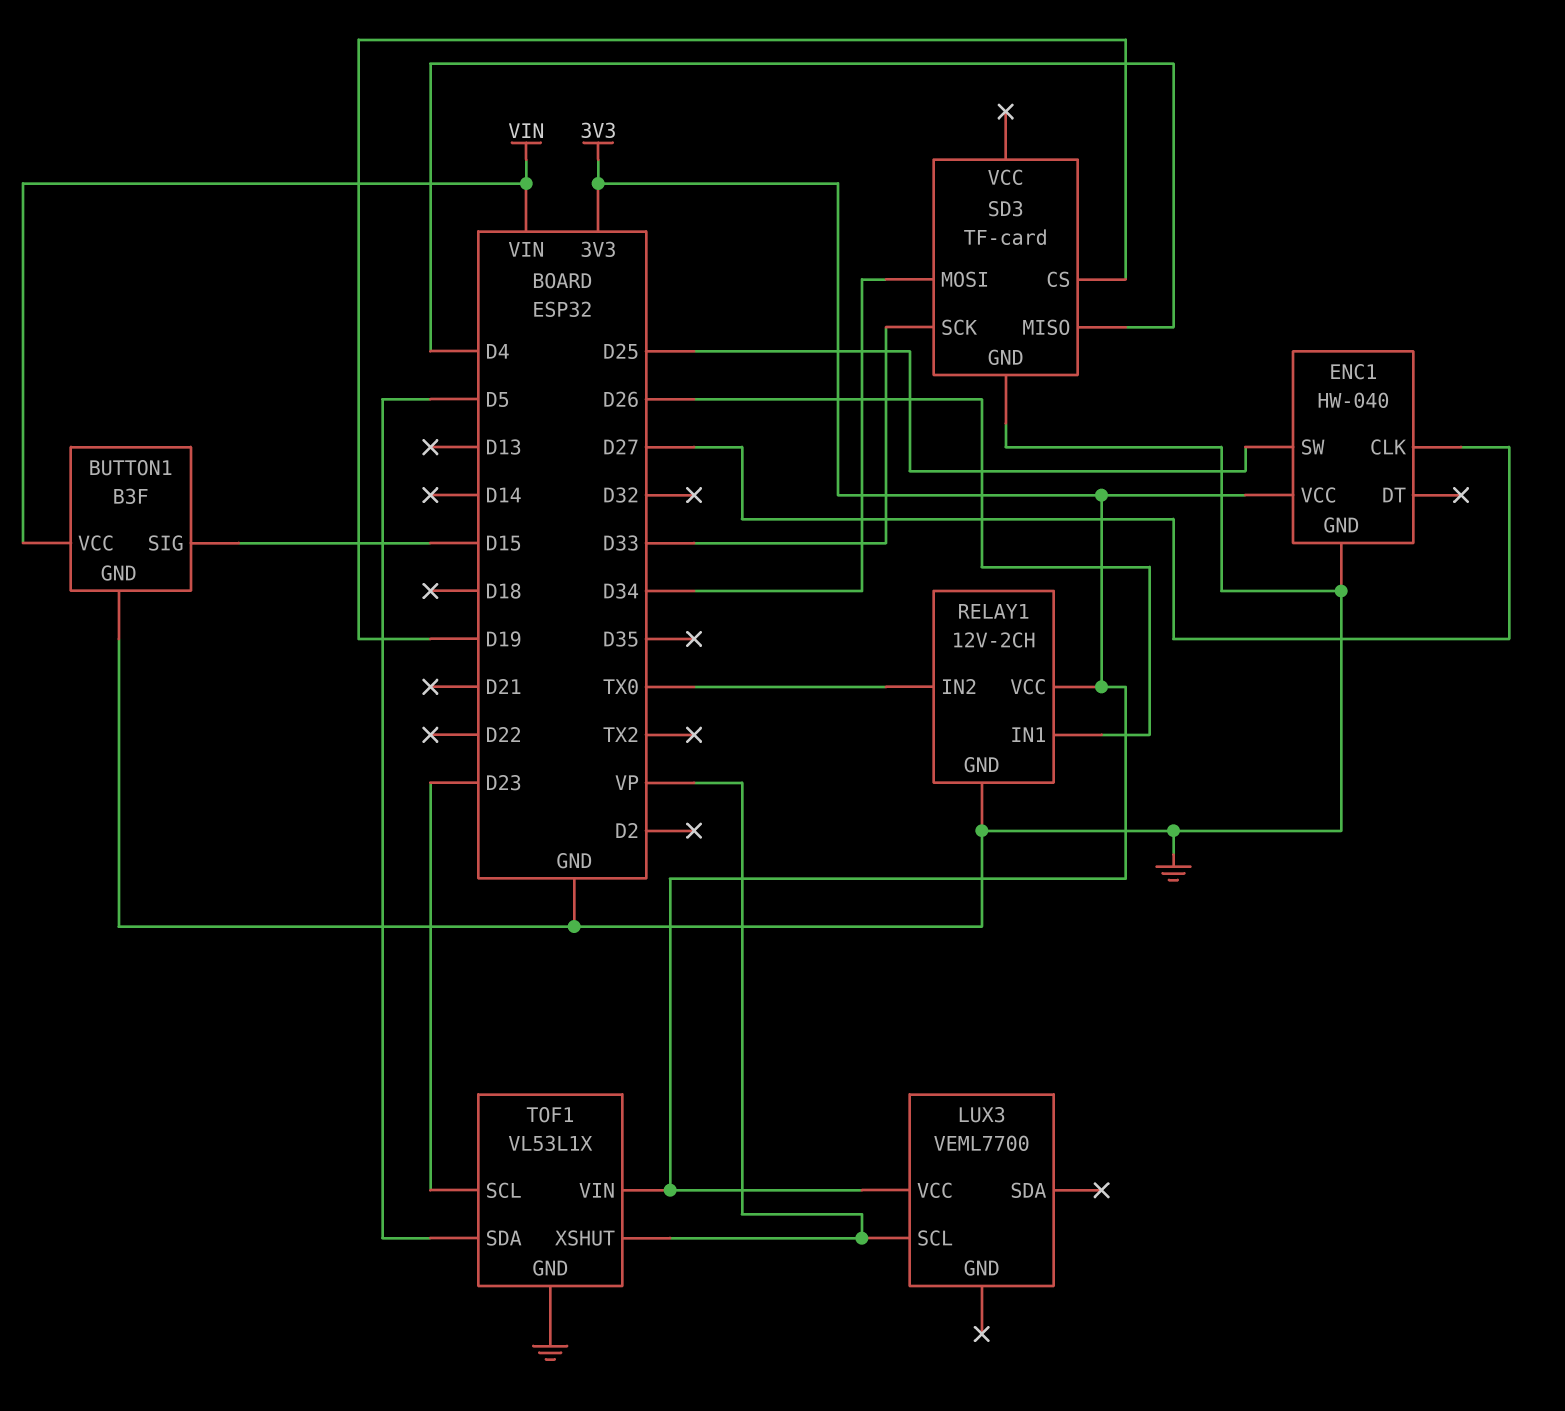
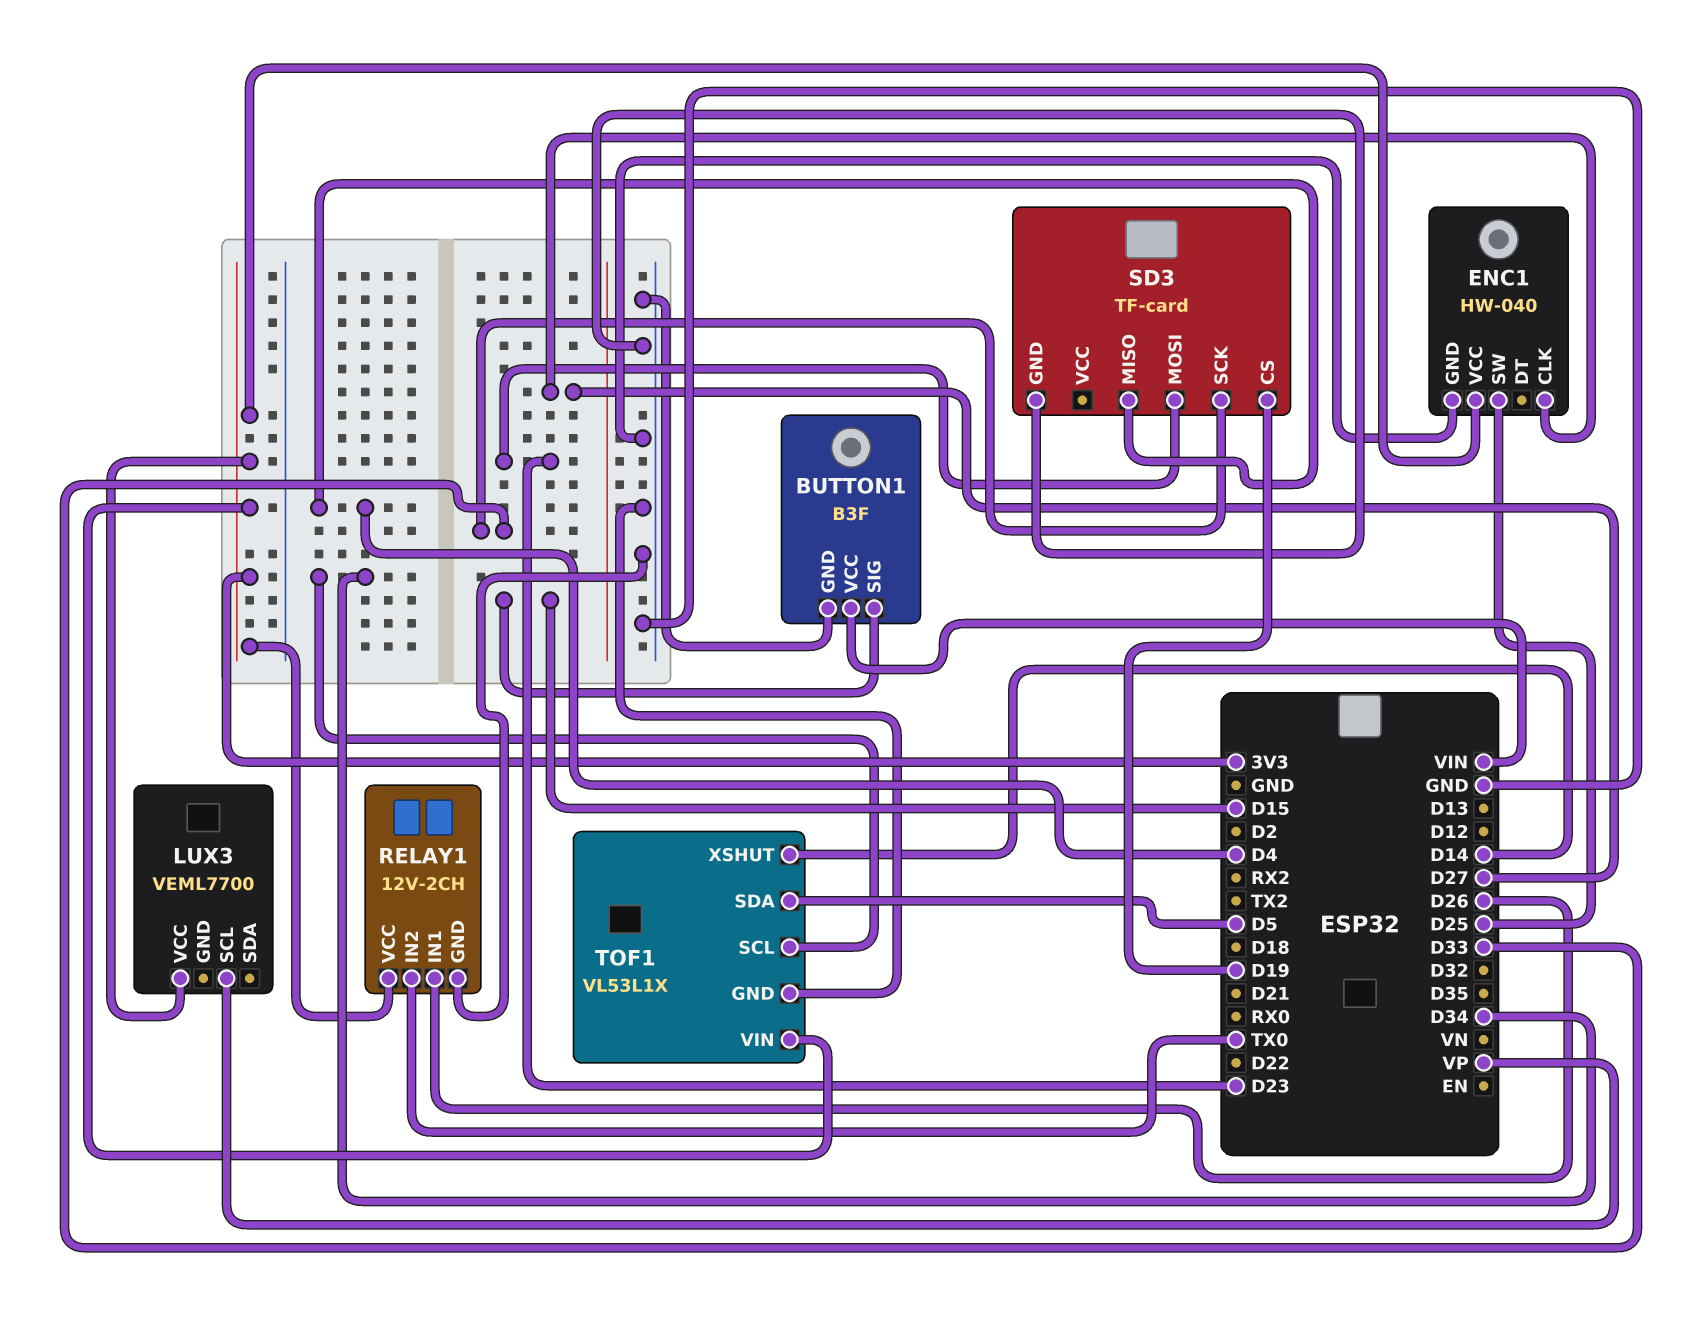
SD3 pin MOSI: D34 -> D23
TOF1 pin SCL: D23 -> D34
TOF1 pin XSHUT: VP -> D14

